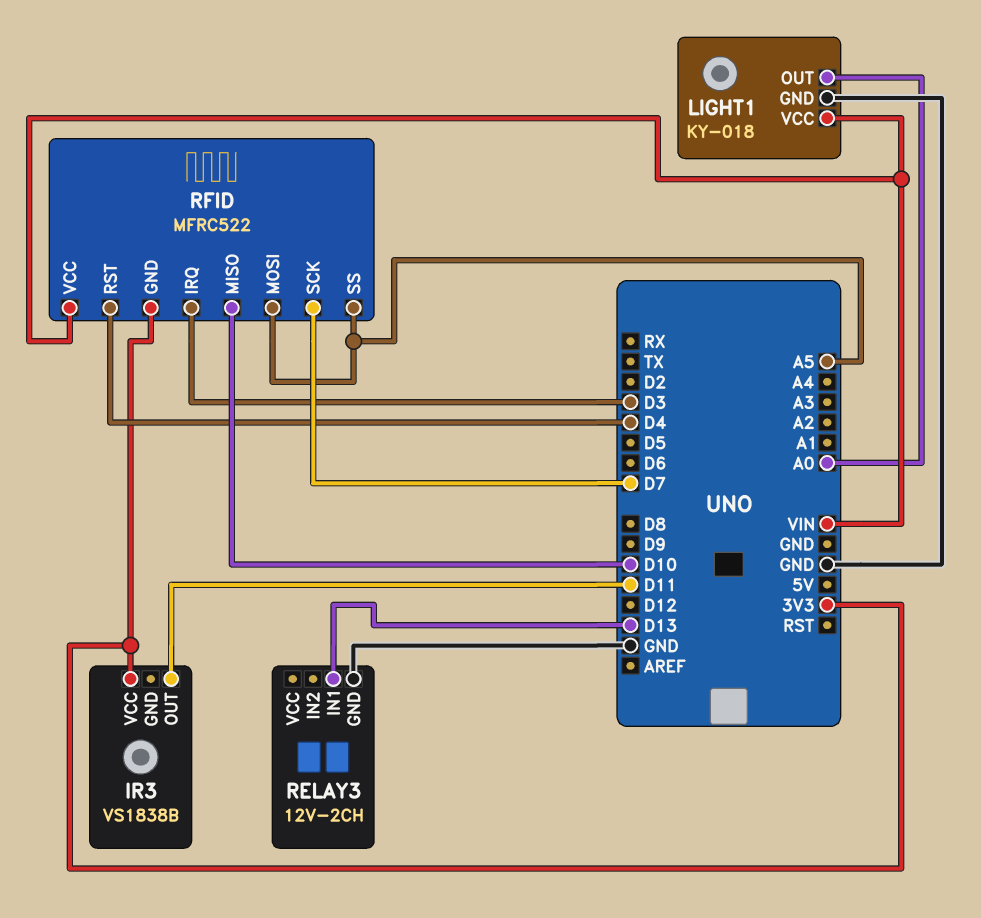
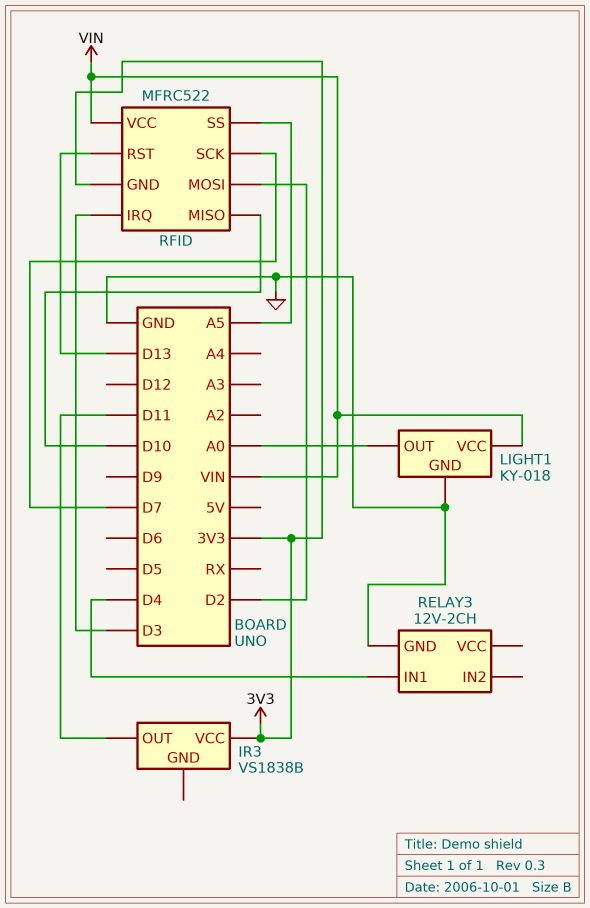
RELAY3 pin IN1: D13 -> D4
RFID pin MOSI: A5 -> D2
RFID pin RST: D4 -> D13

